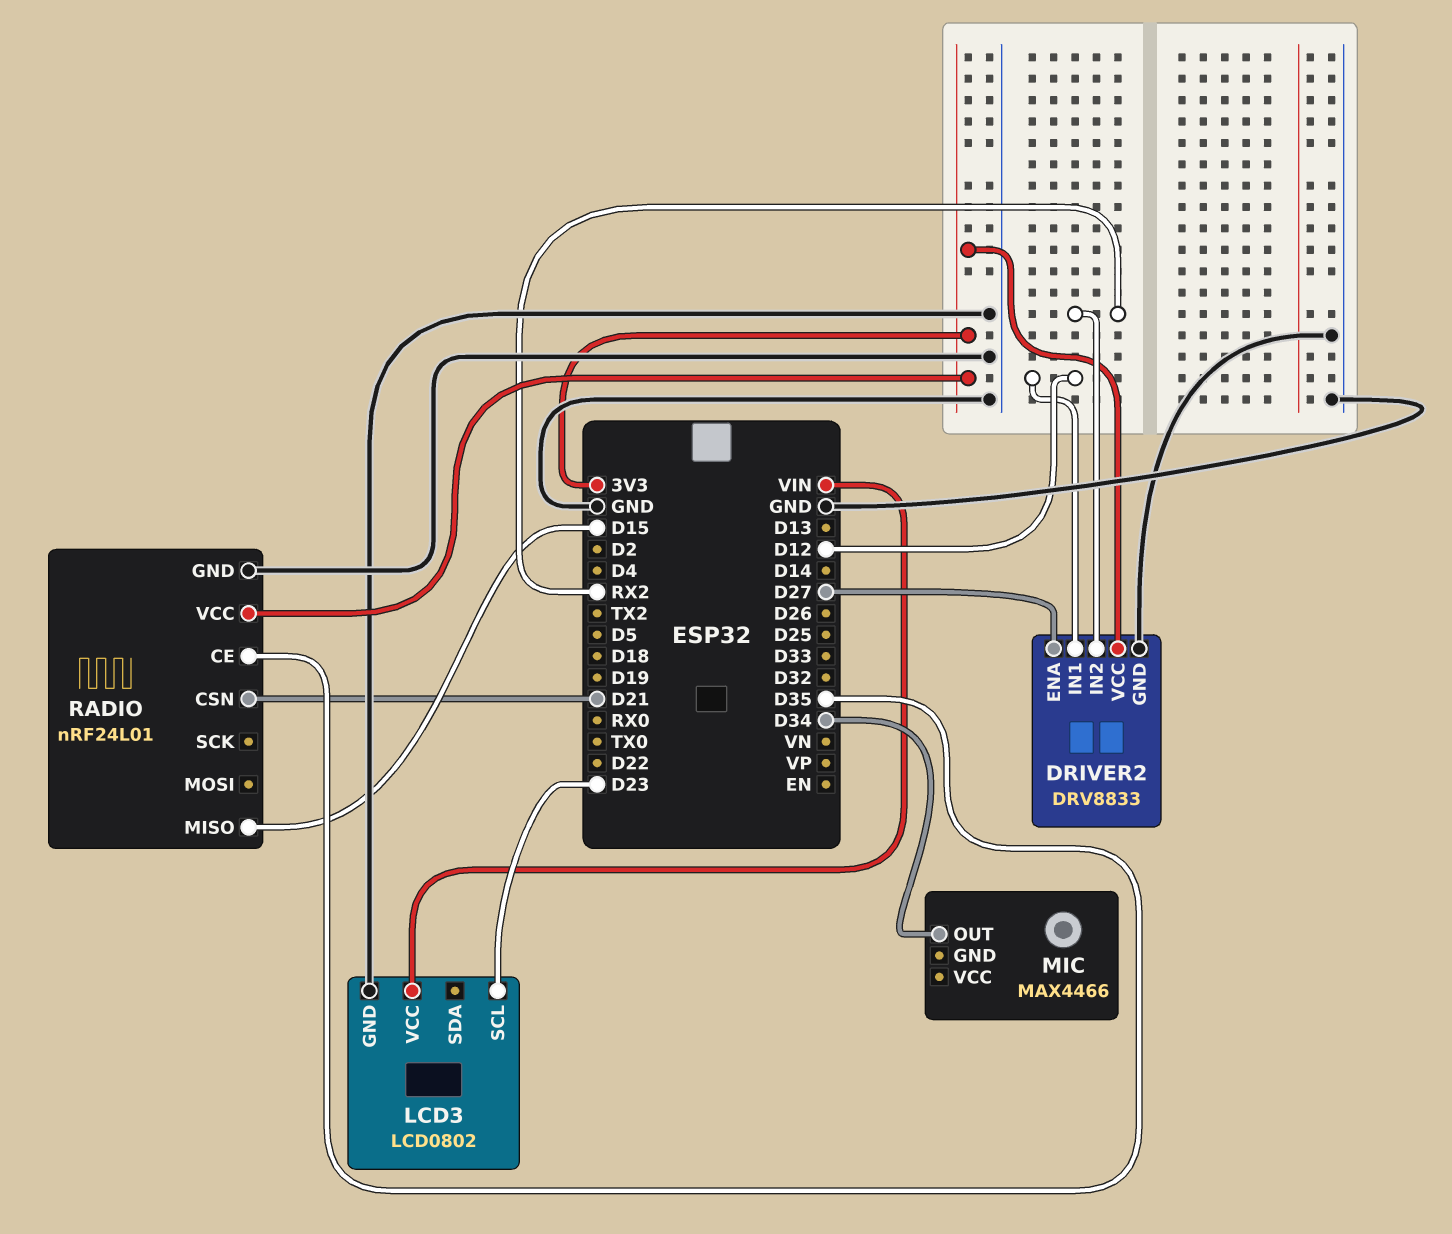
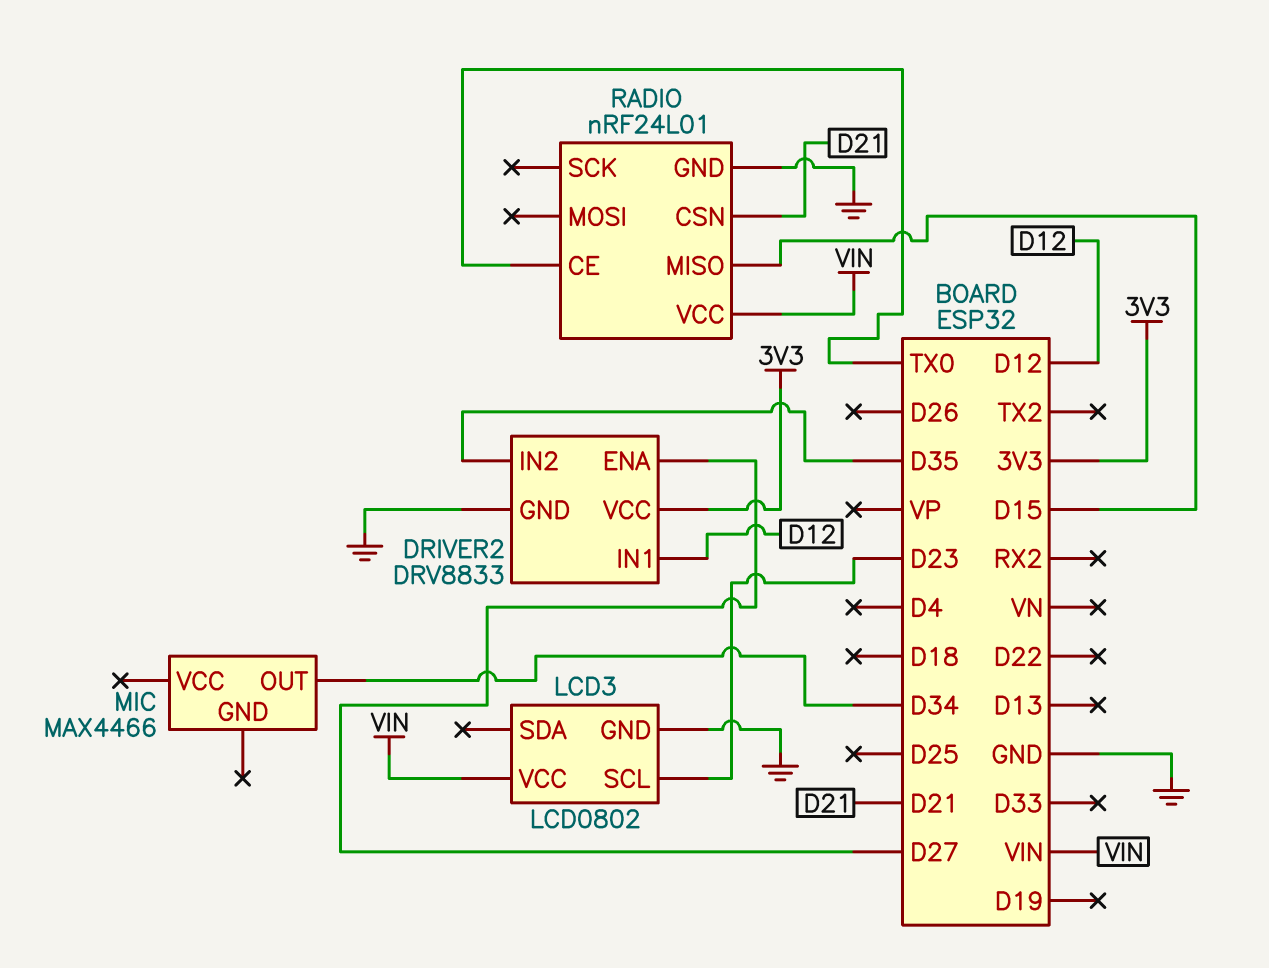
DRIVER2 pin IN2: RX2 -> D35
RADIO pin CE: D35 -> TX0
RADIO pin VCC: 3V3 -> VIN

